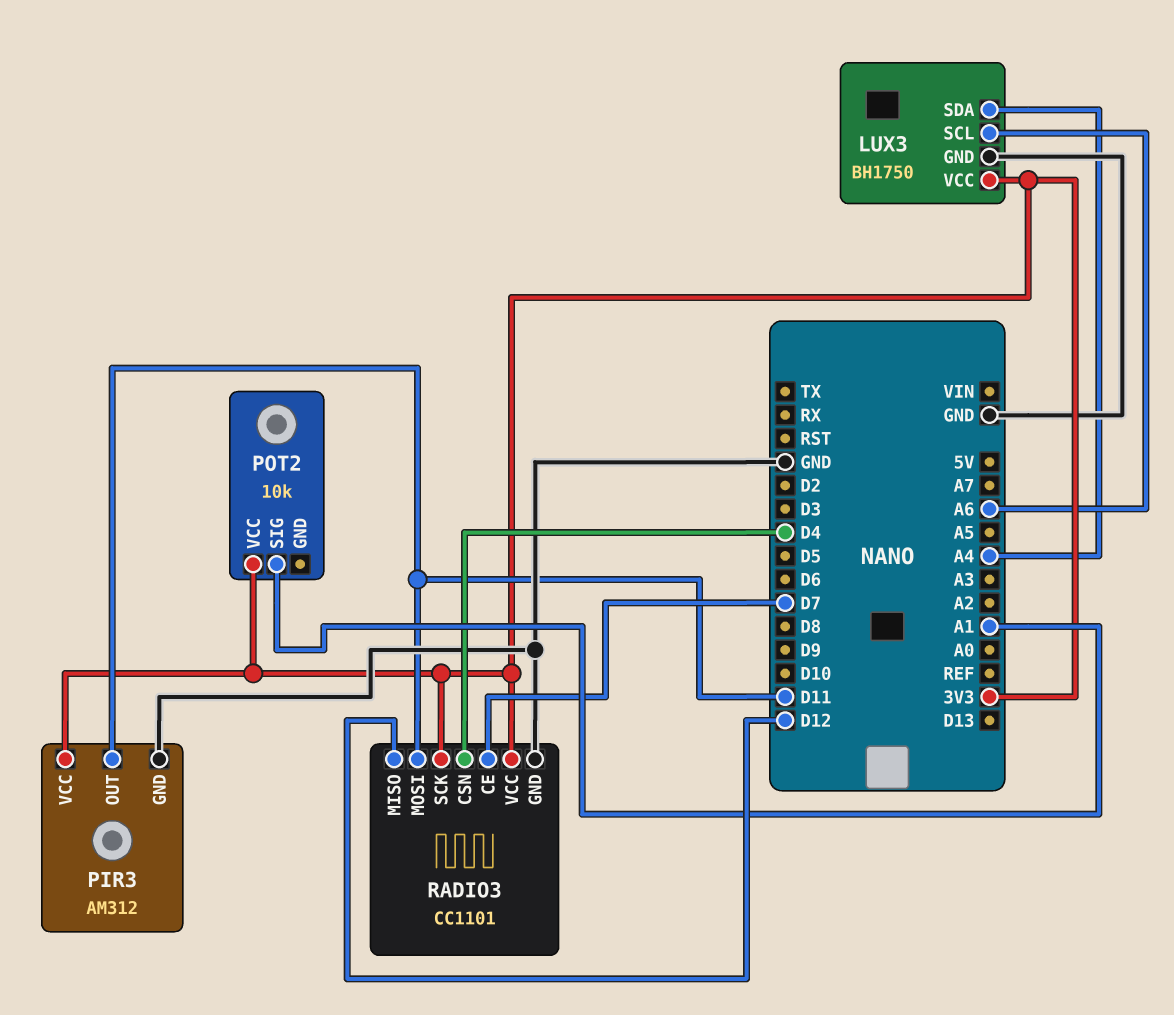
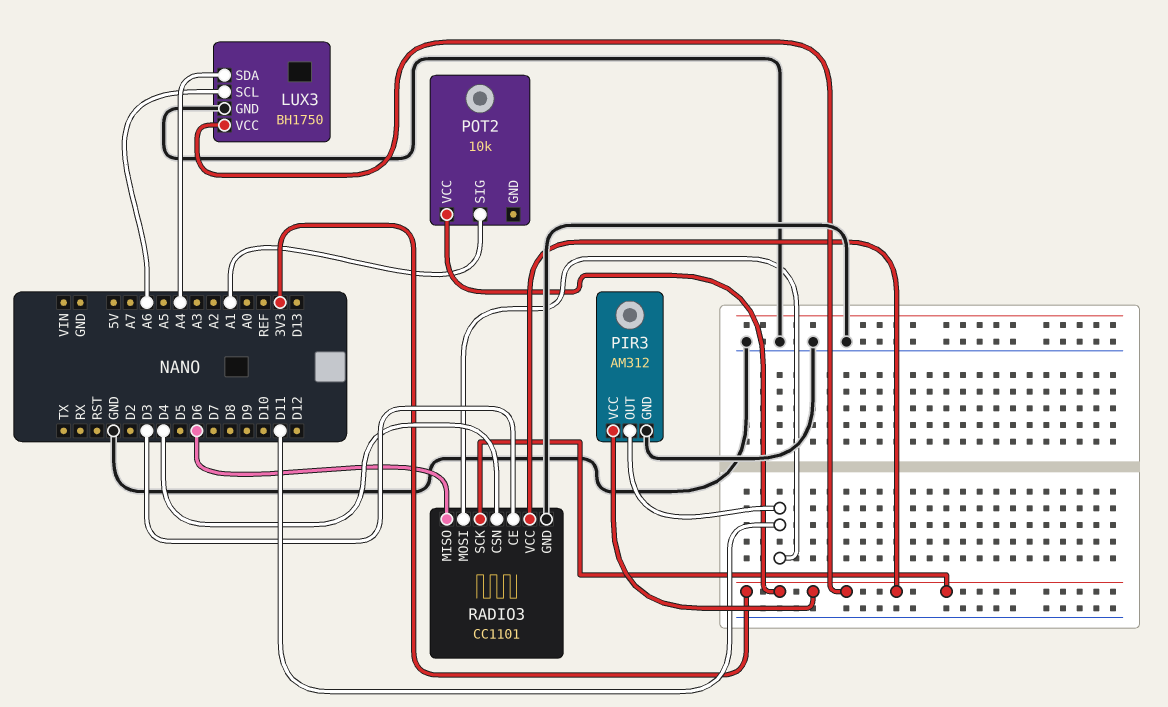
RADIO3 pin CE: D7 -> D3
RADIO3 pin MISO: D12 -> D6

